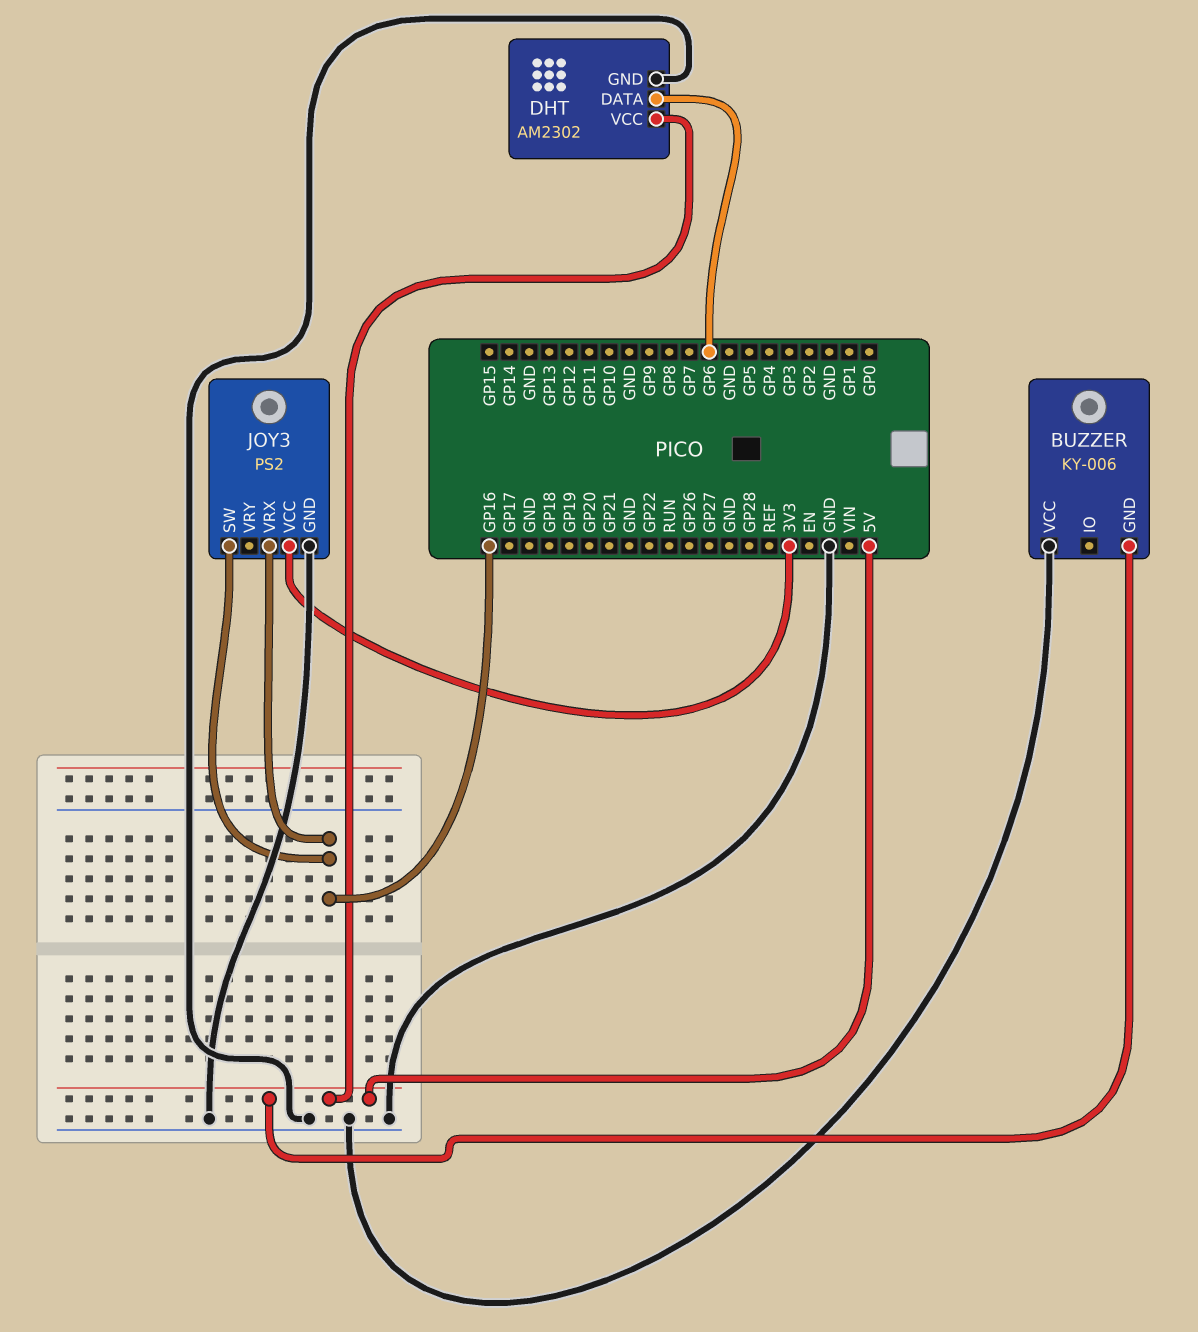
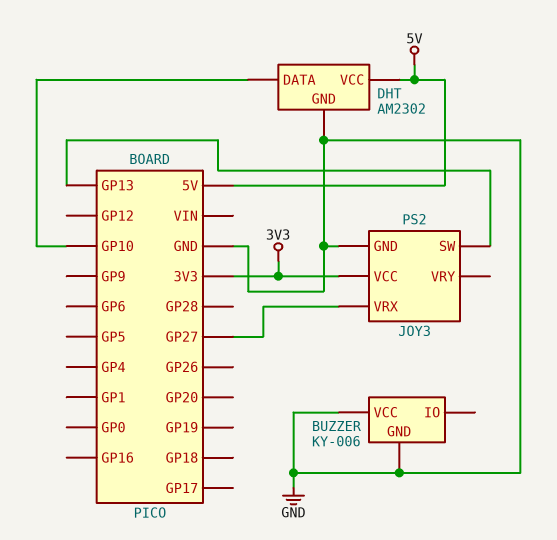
BUZZER pin GND: 5V -> GND
DHT pin DATA: GP6 -> GP10
JOY3 pin SW: GP16 -> GP13
JOY3 pin VRX: GP16 -> GP27

